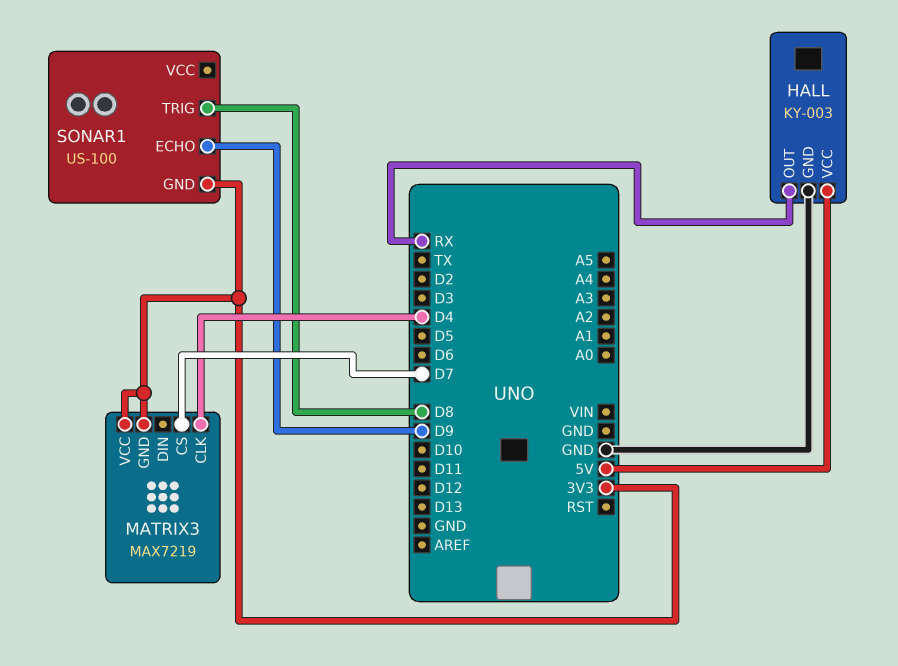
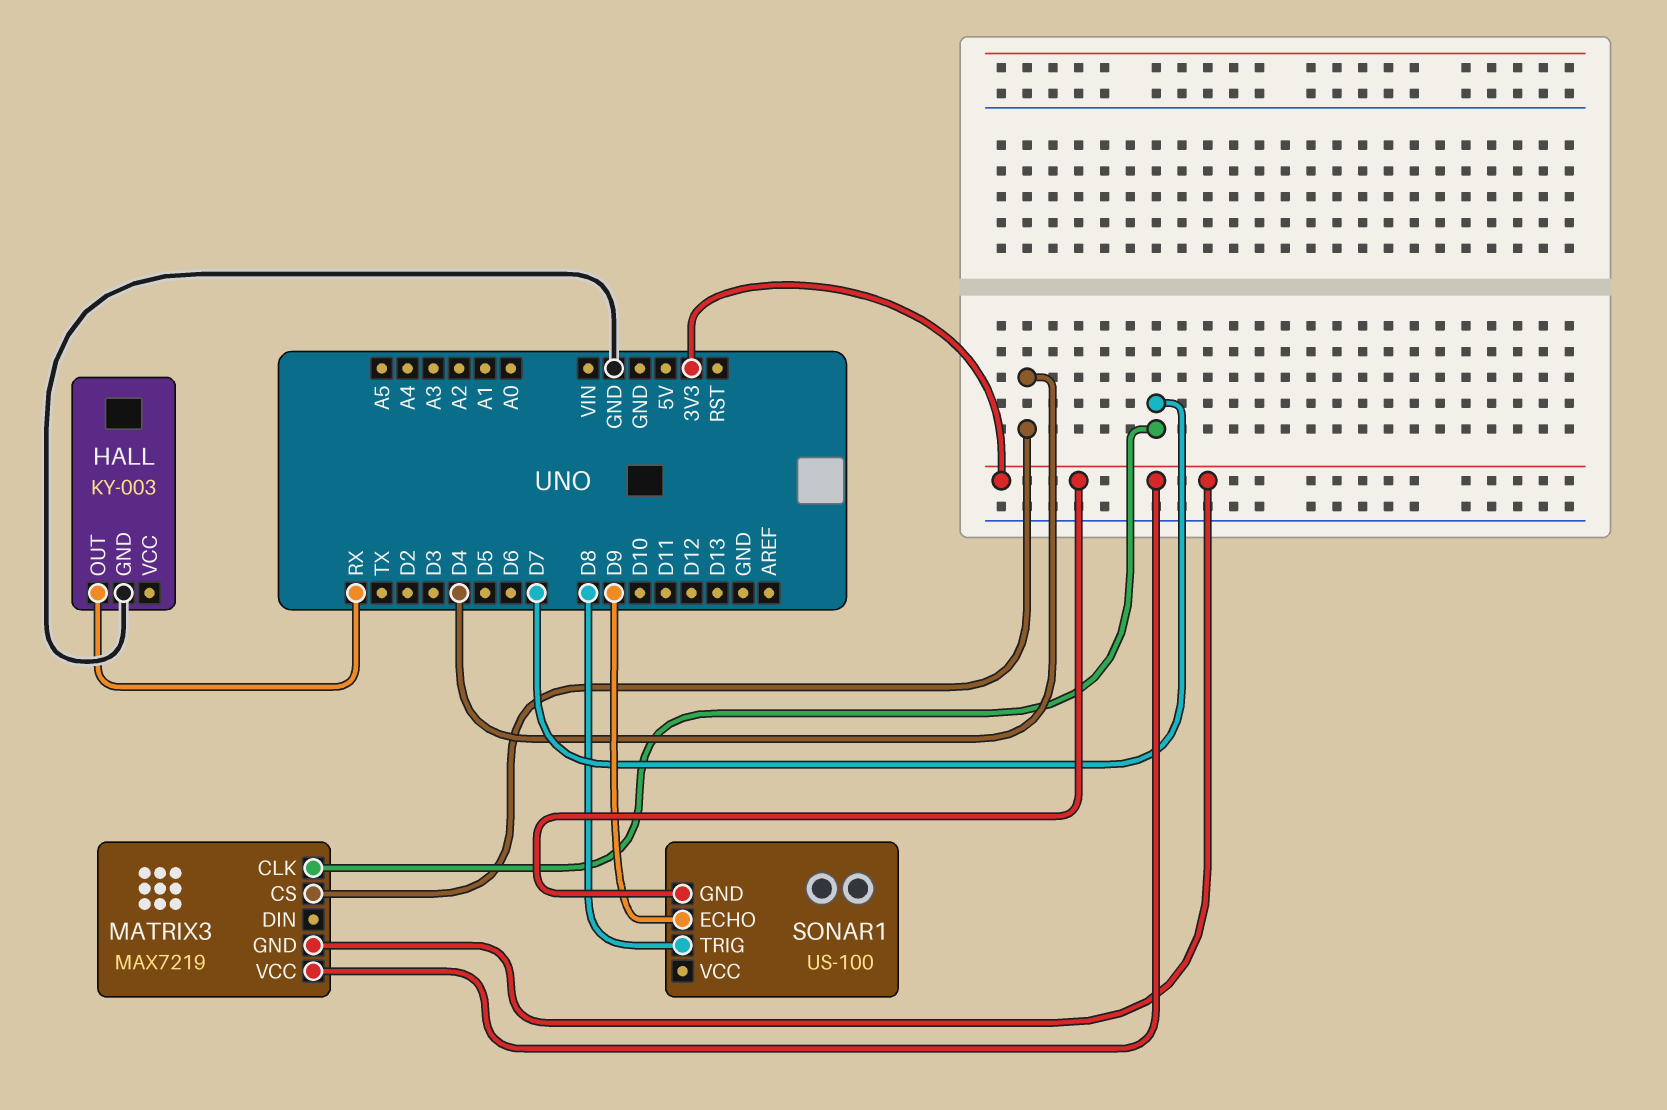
HALL pin VCC: 5V -> none
MATRIX3 pin CLK: D4 -> D7
MATRIX3 pin CS: D7 -> D4

